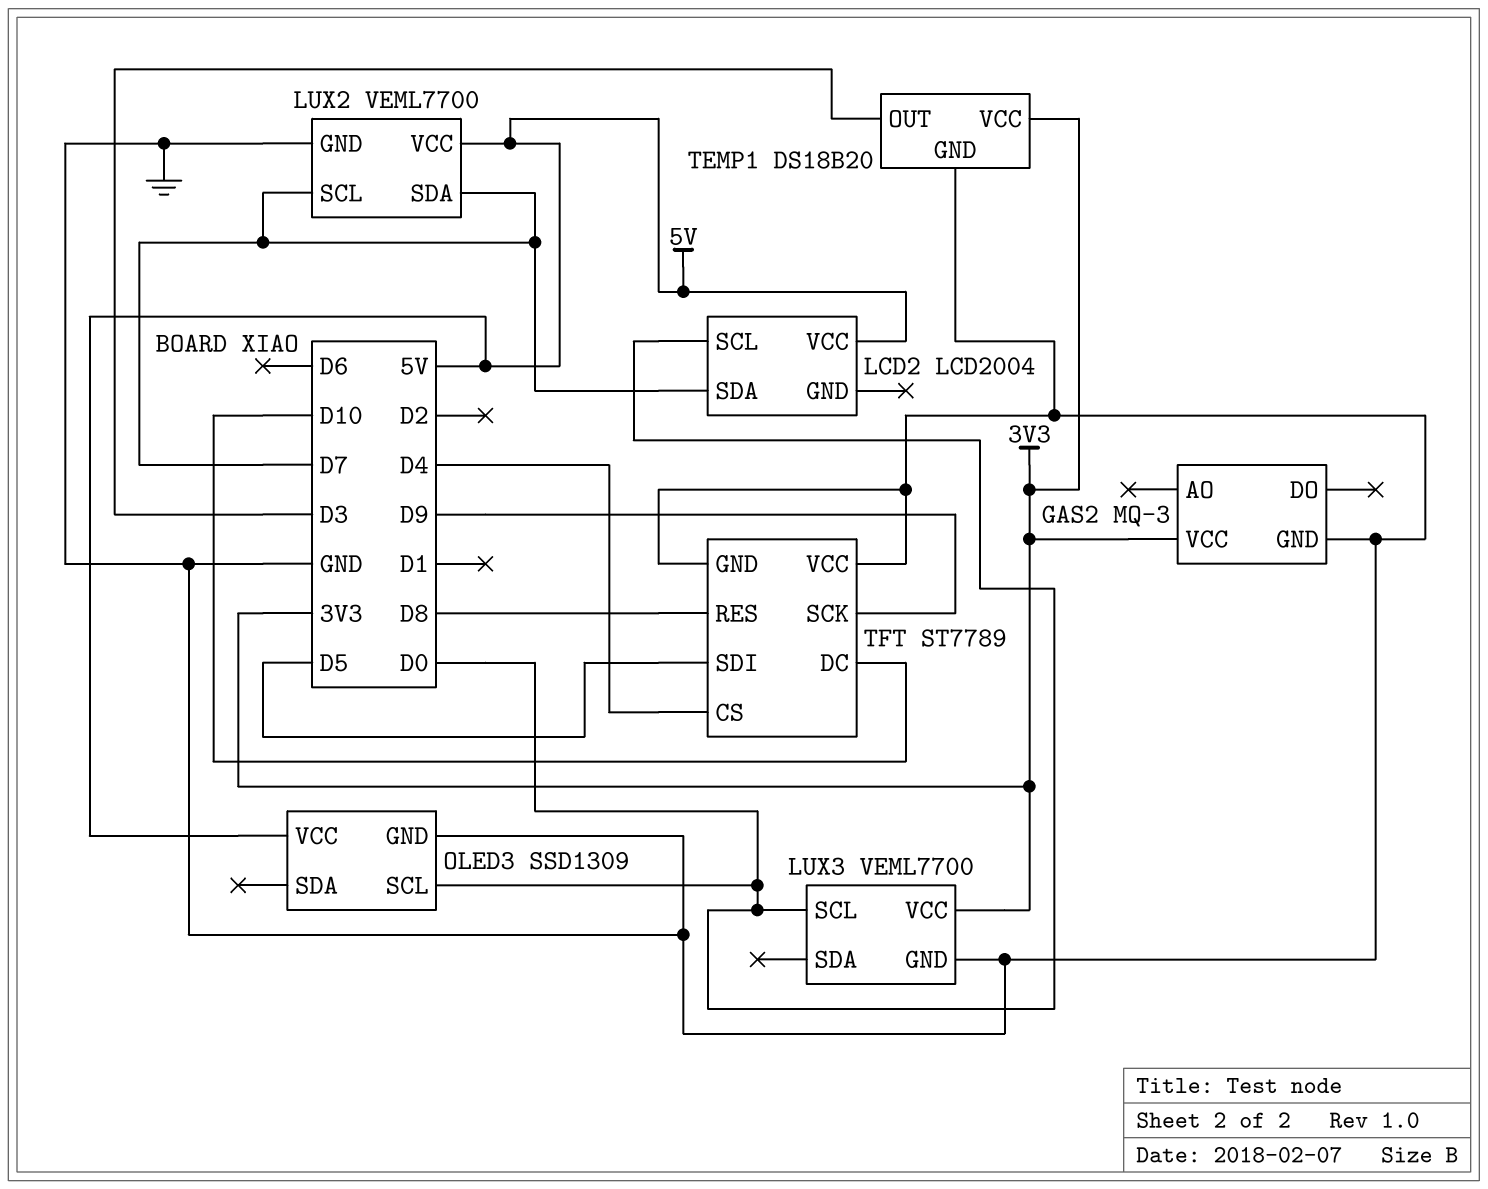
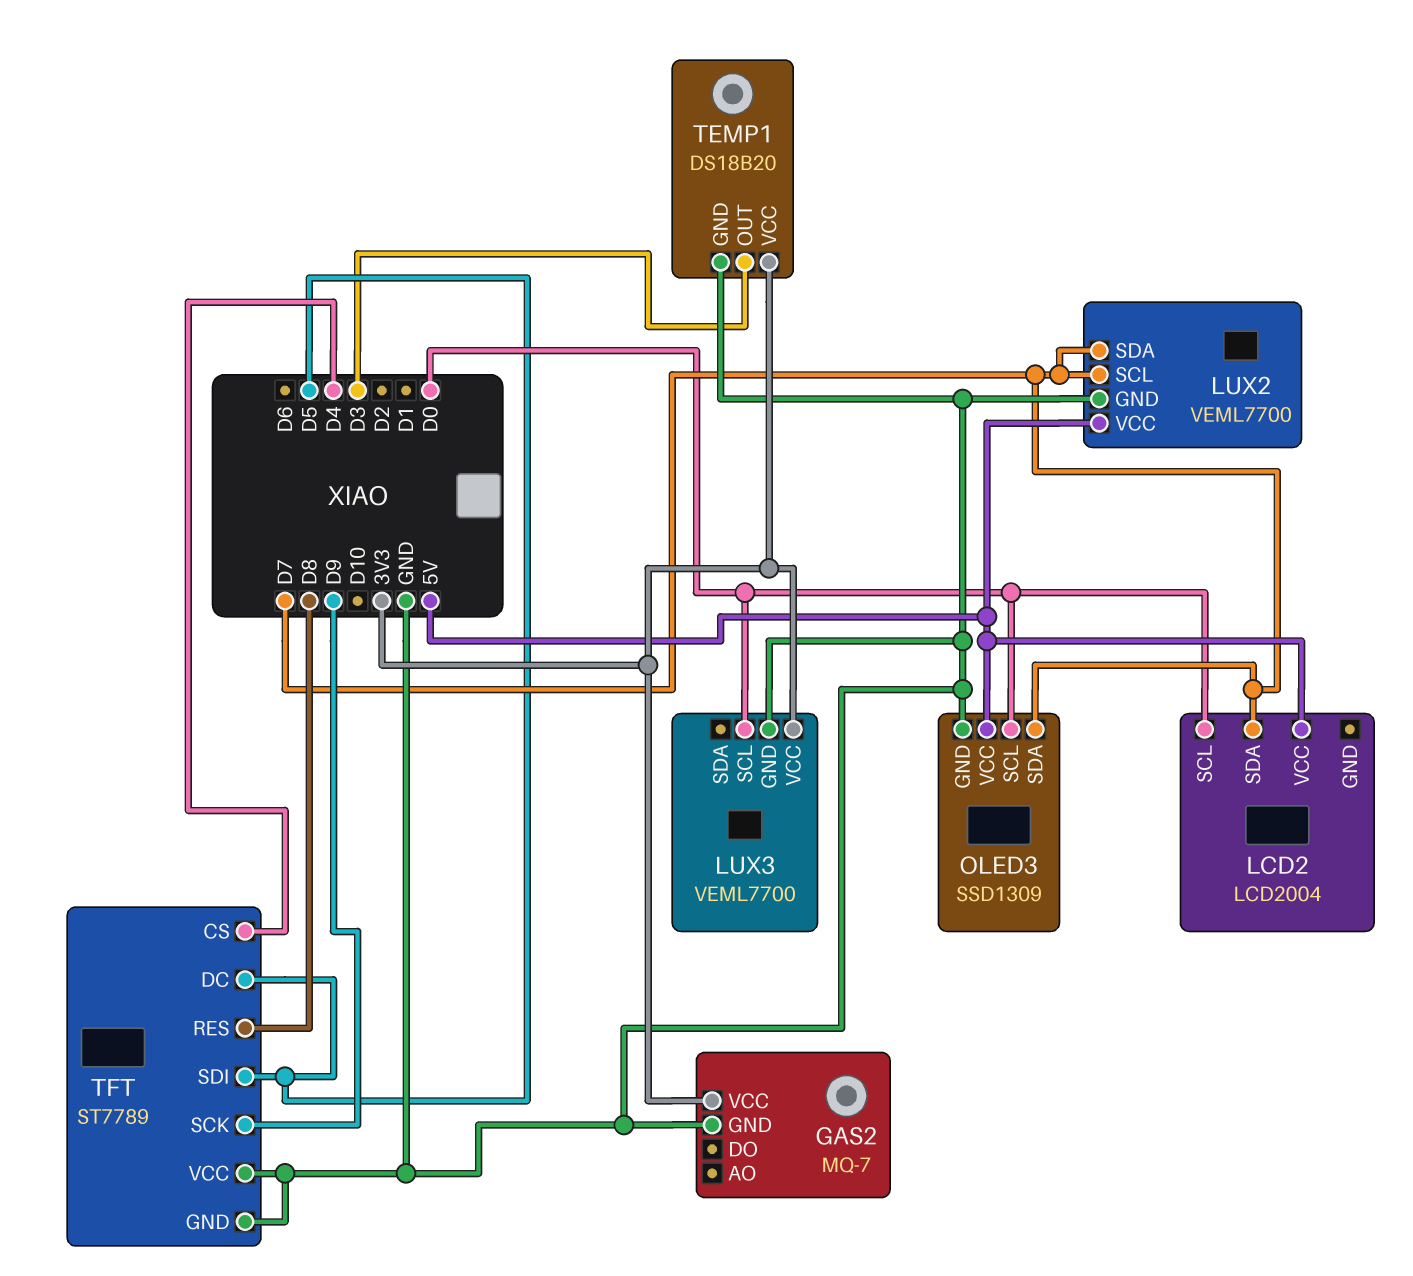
GAS2: MQ-3 -> MQ-7
OLED3 pin SDA: none -> D7
TFT pin DC: D10 -> D5

